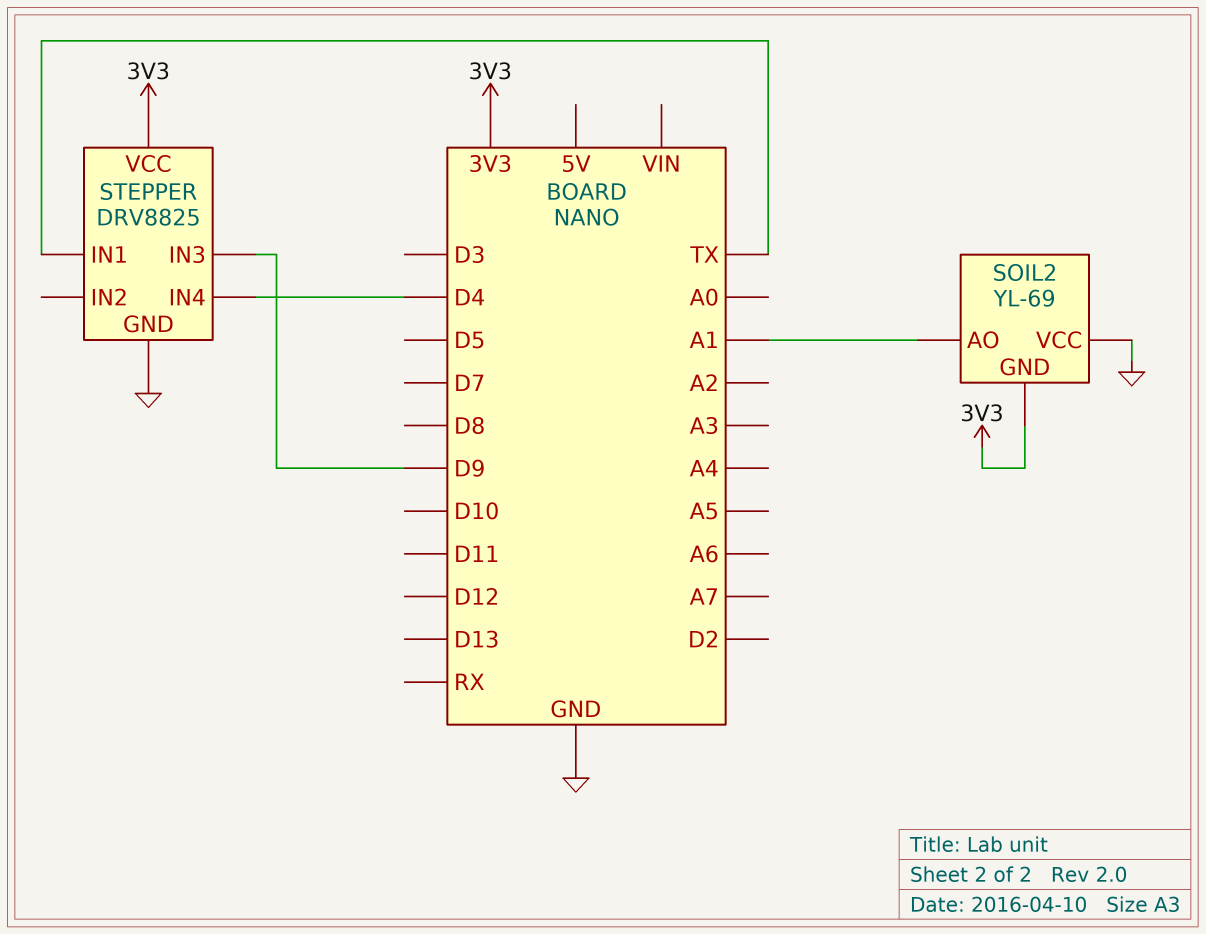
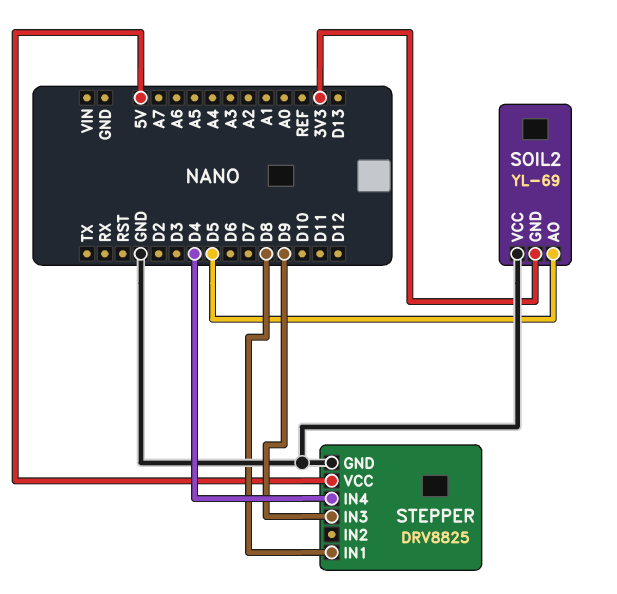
SOIL2 pin AO: A1 -> D5
STEPPER pin IN1: TX -> D8
STEPPER pin VCC: 3V3 -> 5V

